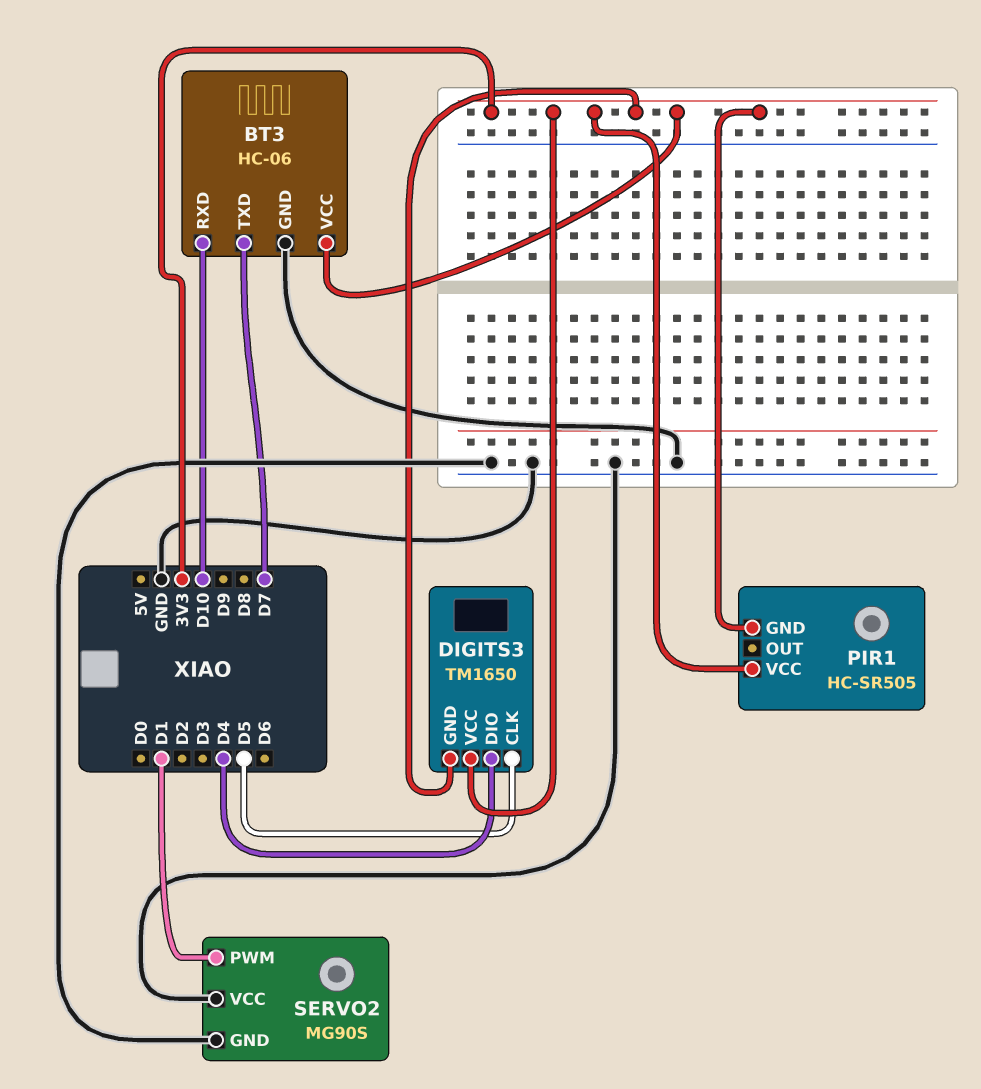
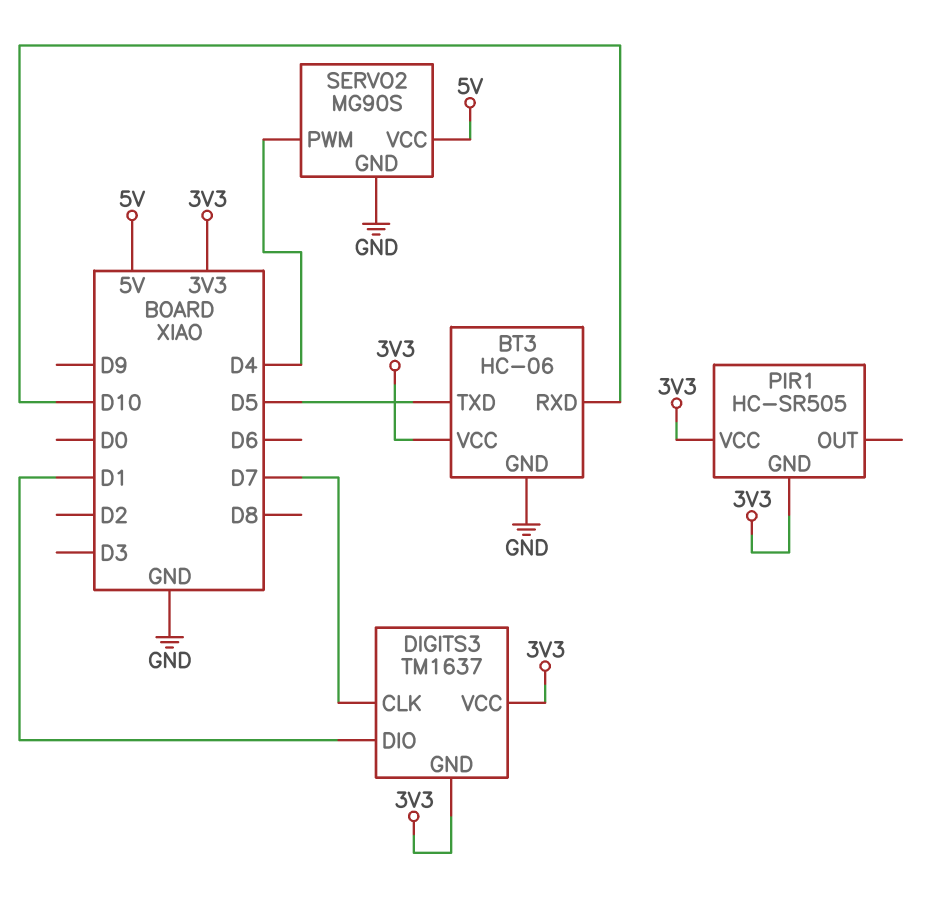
BT3 pin TXD: D7 -> D5
DIGITS3: TM1650 -> TM1637
DIGITS3 pin CLK: D5 -> D7
DIGITS3 pin DIO: D4 -> D1
SERVO2 pin PWM: D1 -> D4
SERVO2 pin VCC: GND -> 5V

